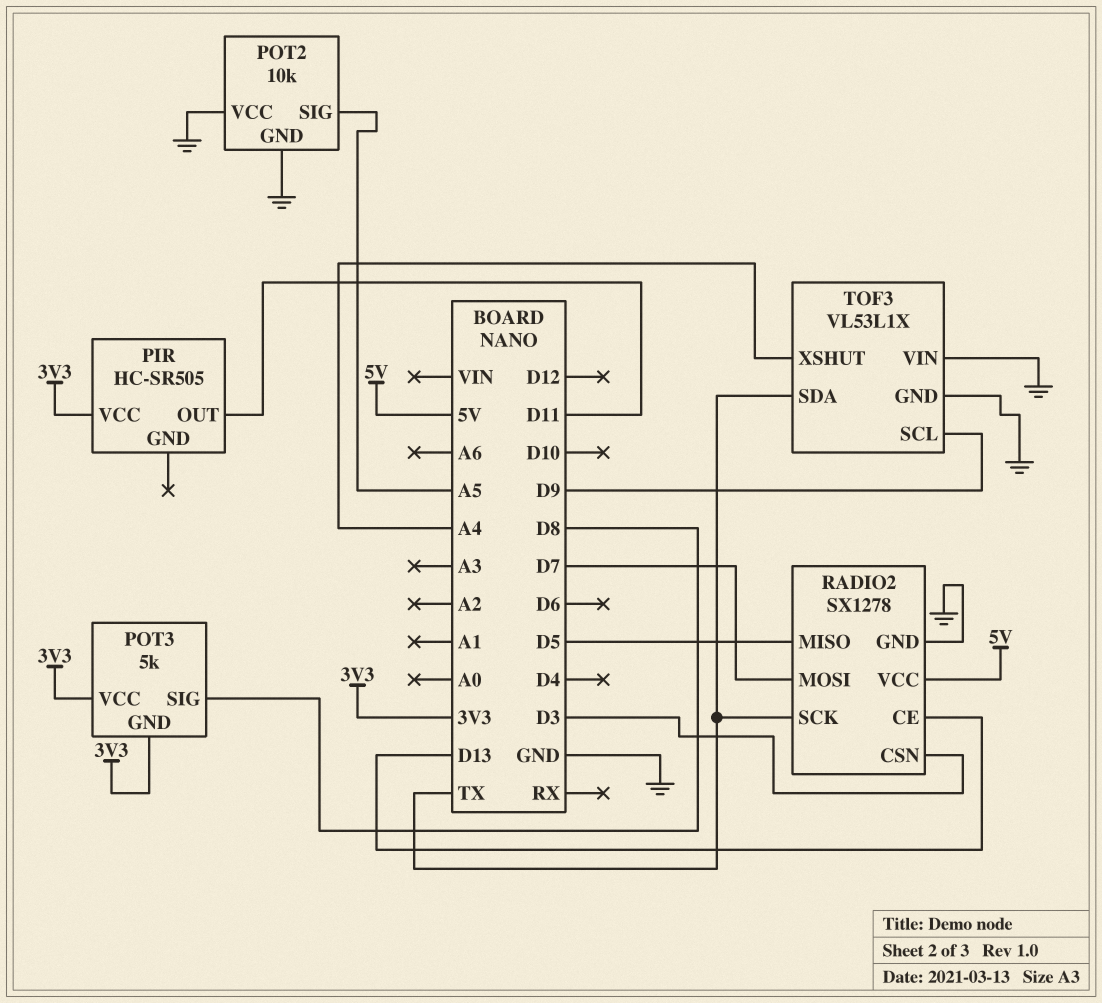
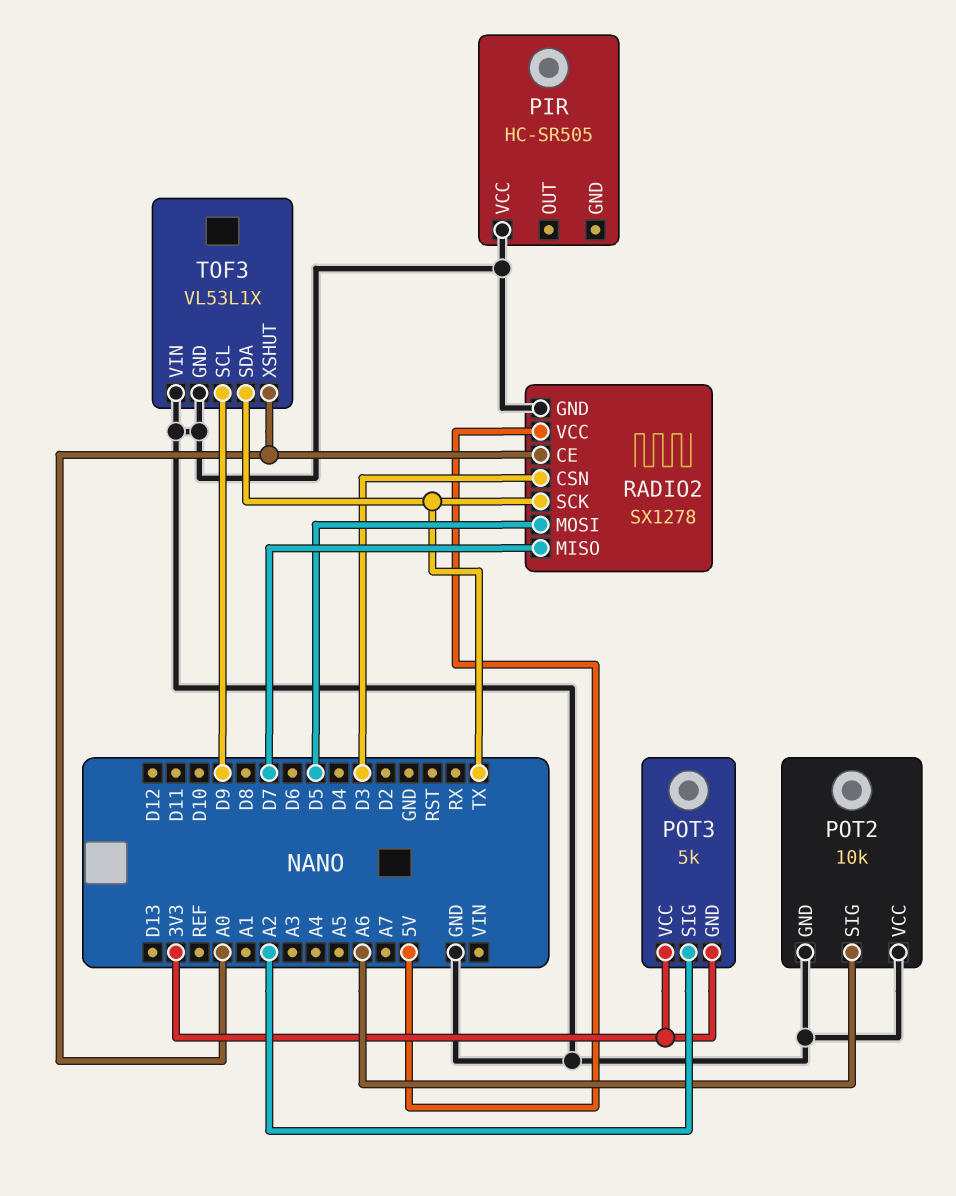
PIR pin OUT: D11 -> none
PIR pin VCC: 3V3 -> GND
POT2 pin SIG: A5 -> A6
POT3 pin SIG: D8 -> A2
RADIO2 pin CE: D13 -> A0
RADIO2 pin MISO: D5 -> D7
RADIO2 pin MOSI: D7 -> D5
TOF3 pin XSHUT: A4 -> A0

